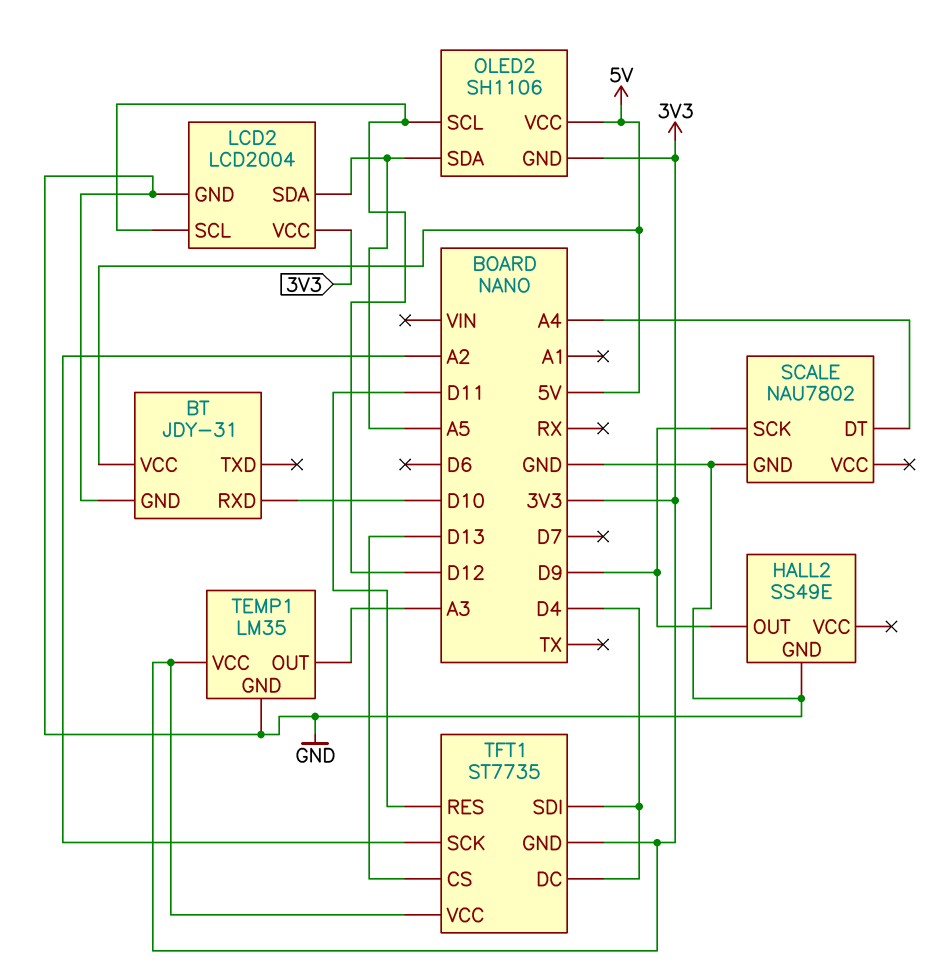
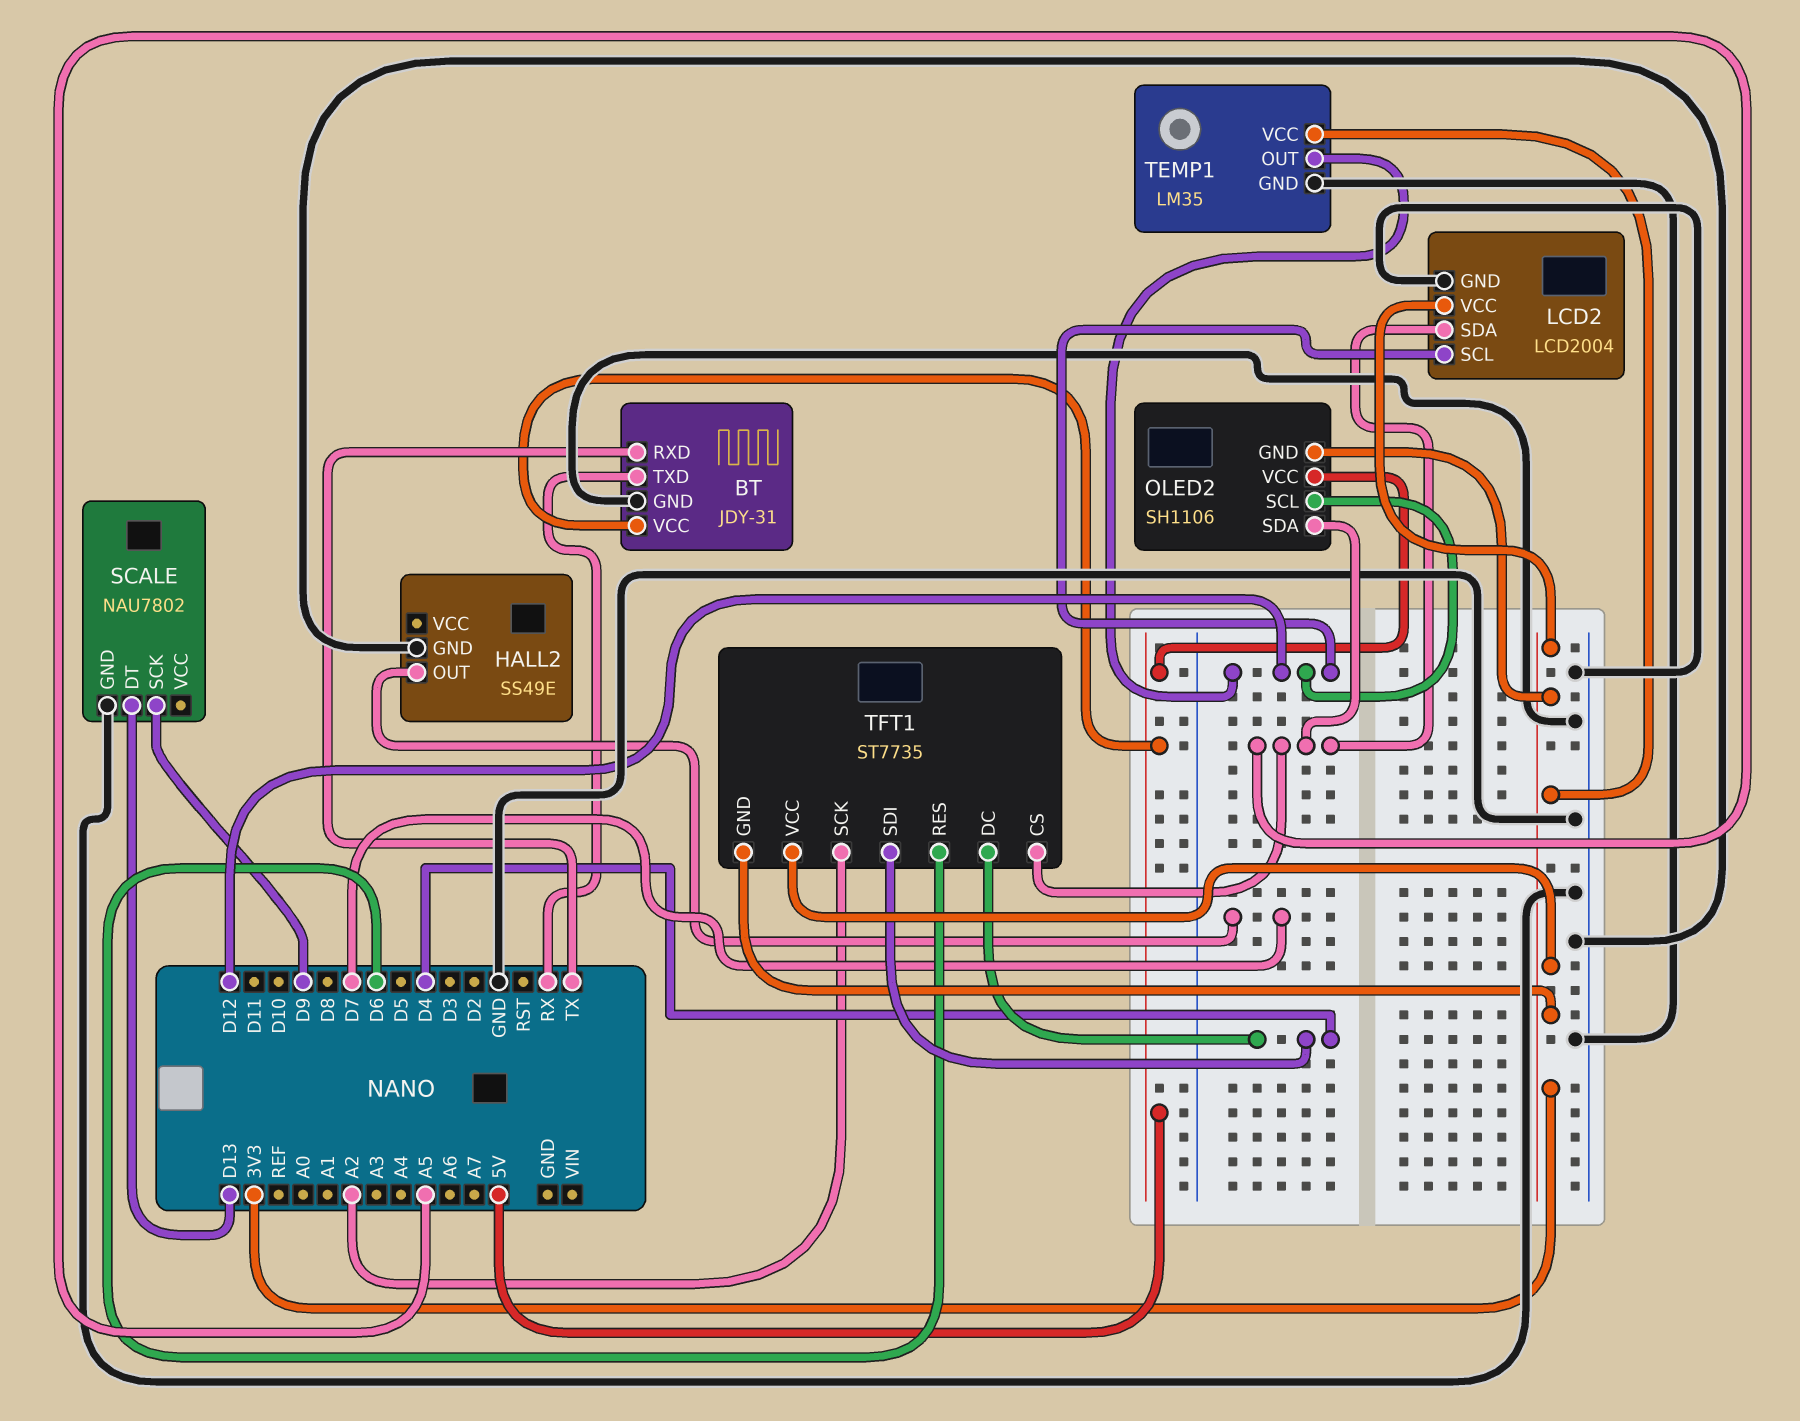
BT pin RXD: D10 -> TX
BT pin TXD: none -> RX
HALL2 pin OUT: D9 -> D7
SCALE pin DT: A4 -> D13
TEMP1 pin OUT: A3 -> D12
TFT1 pin CS: D13 -> A5
TFT1 pin RES: D11 -> D6

